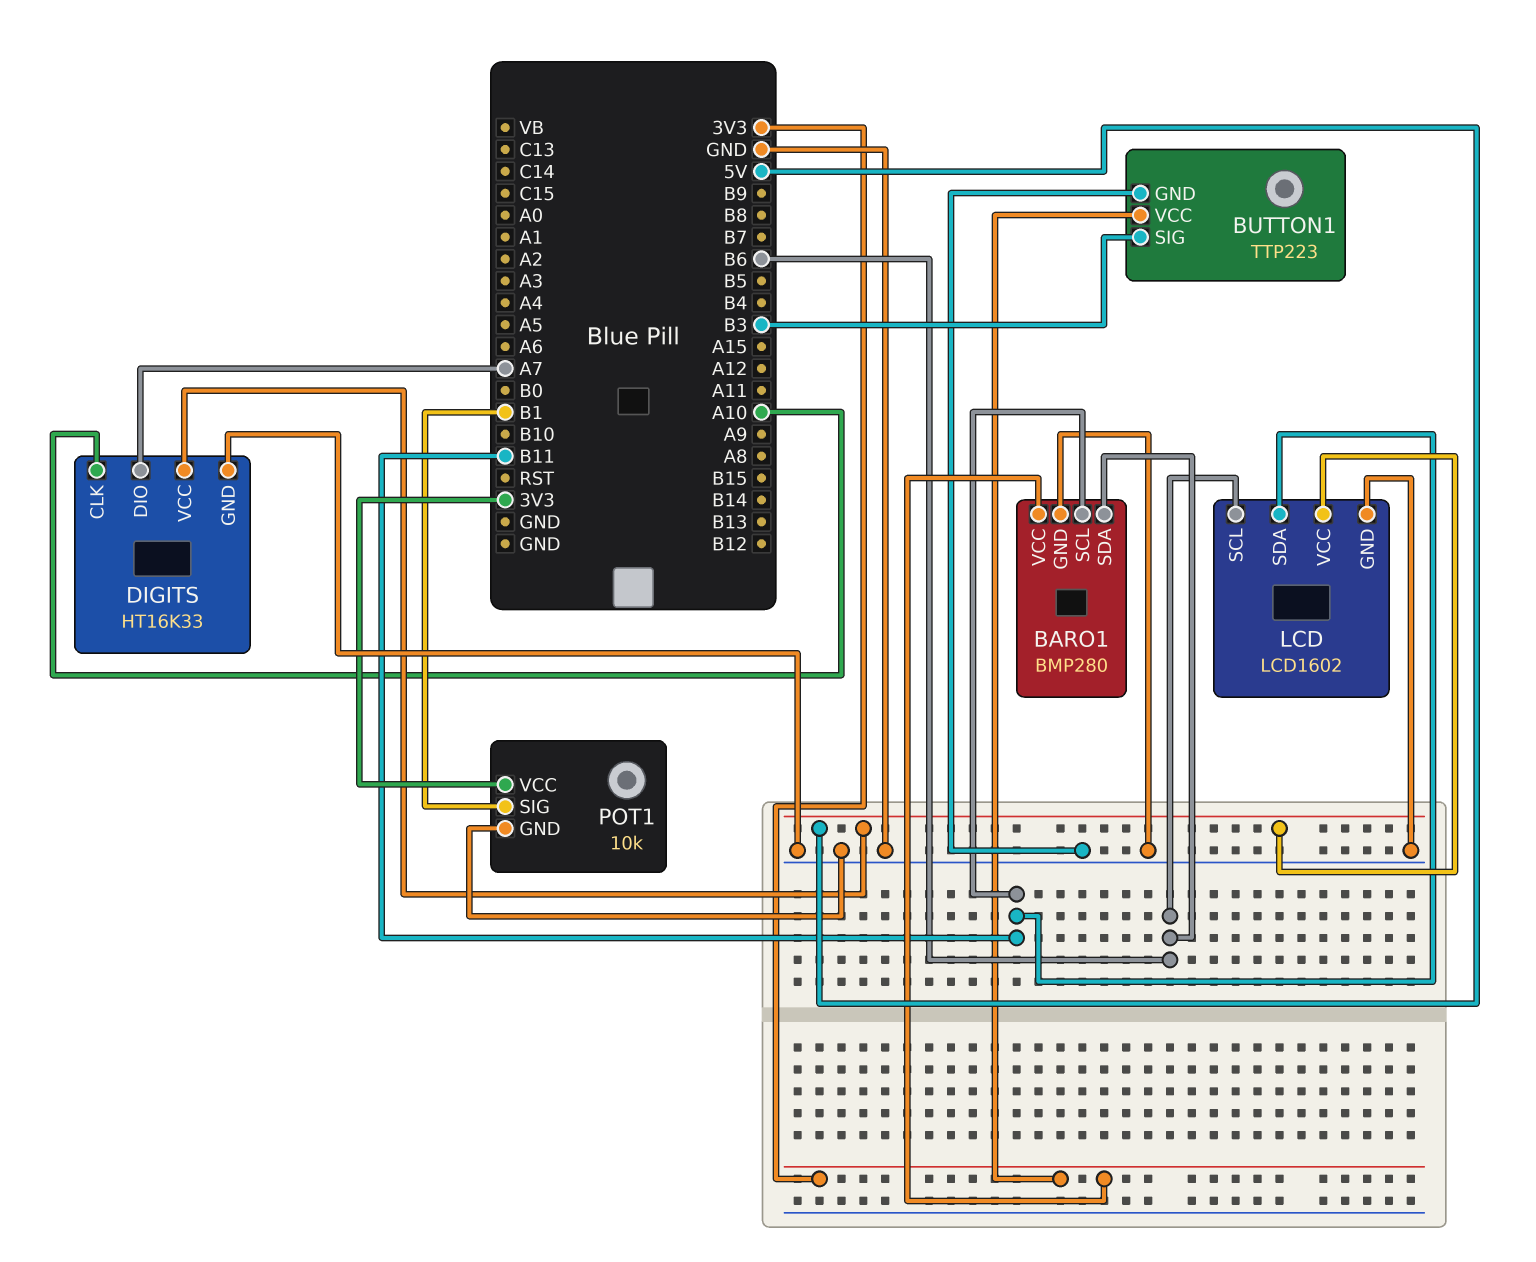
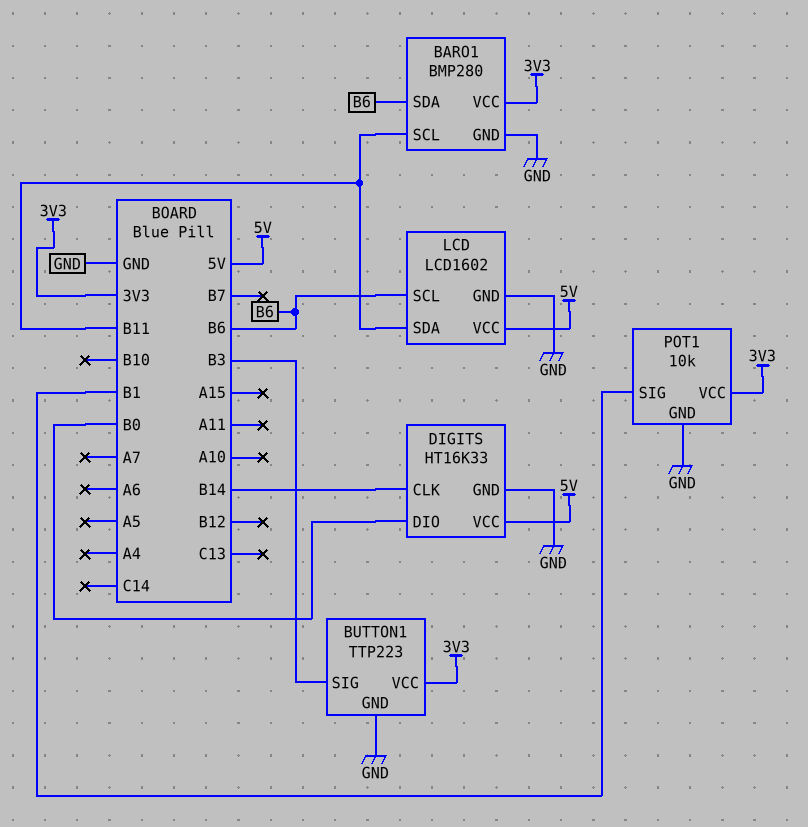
DIGITS pin CLK: A10 -> B14
DIGITS pin DIO: A7 -> B0

